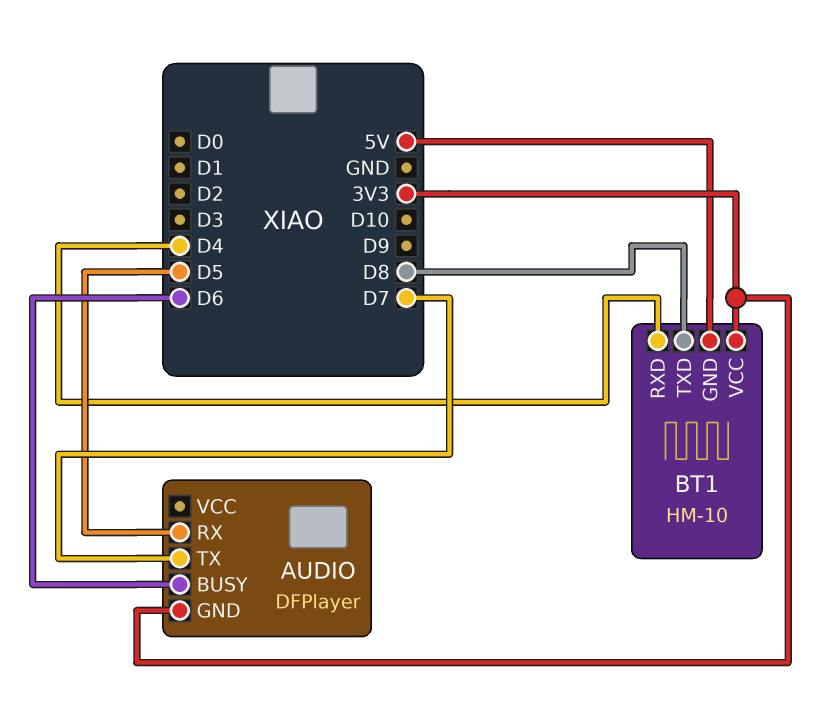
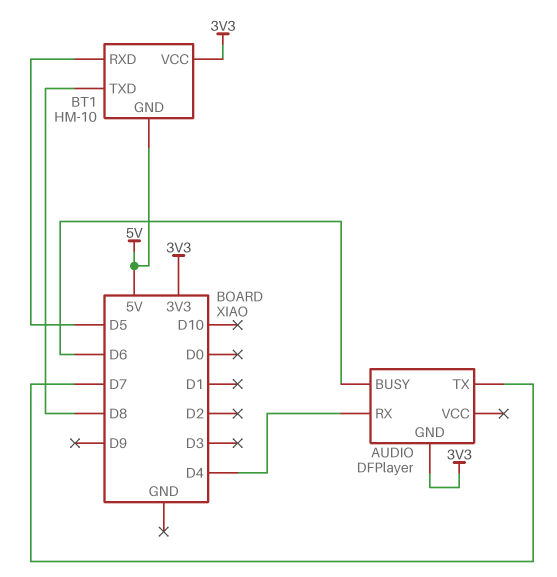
AUDIO pin RX: D5 -> D4
BT1 pin RXD: D4 -> D5

